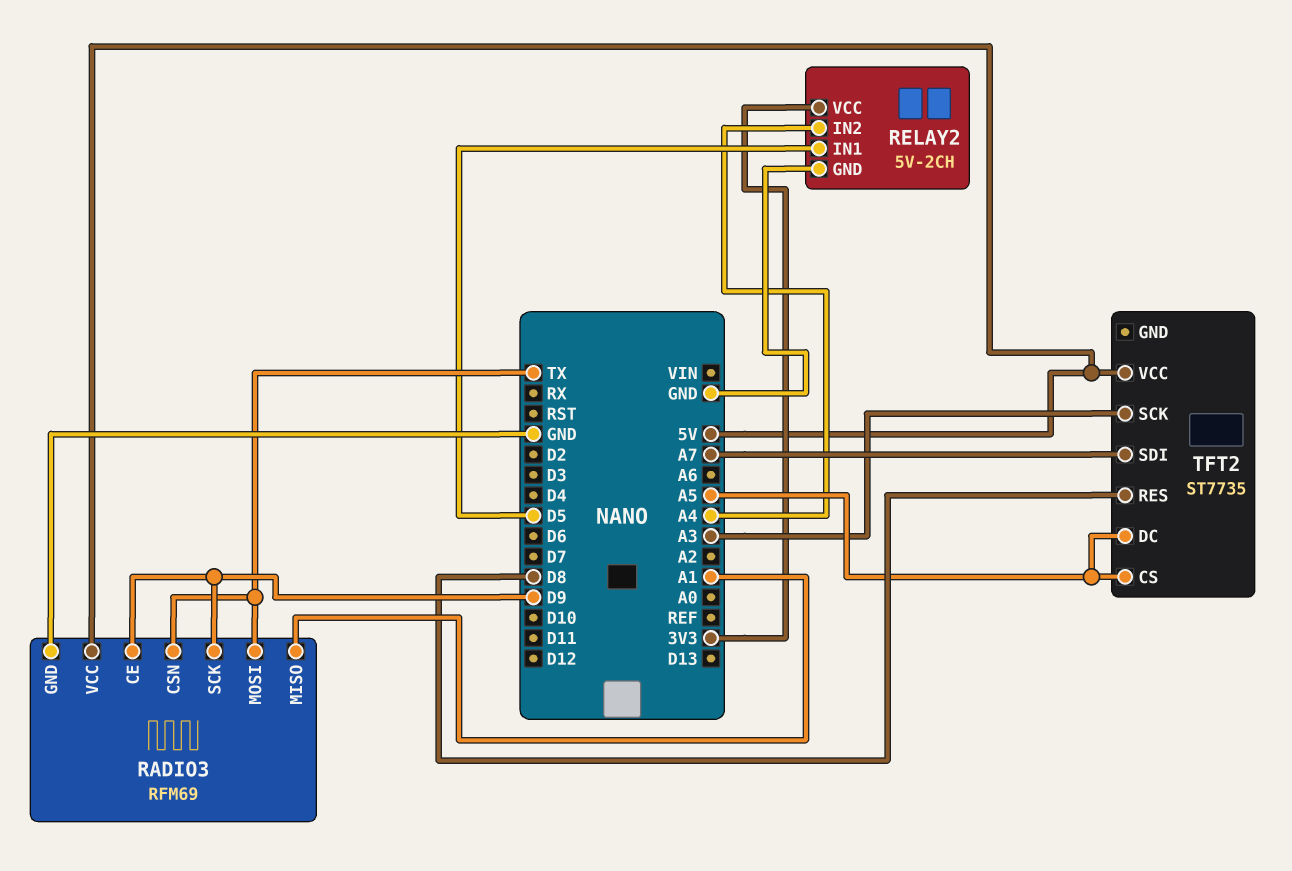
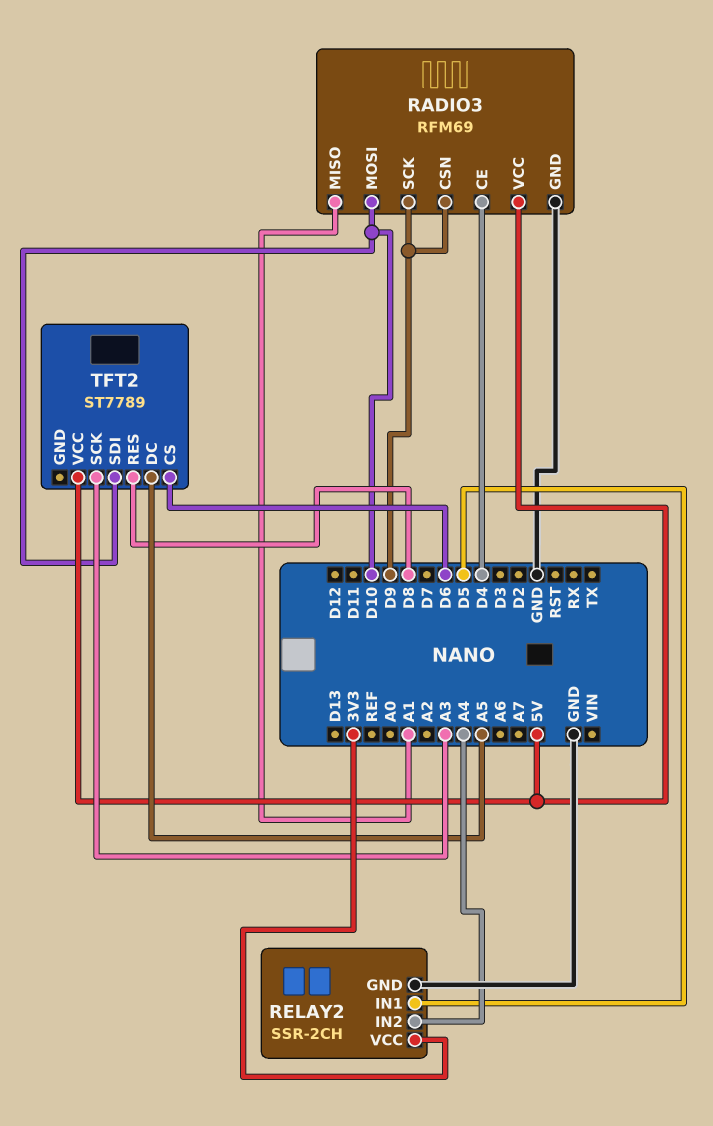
RADIO3 pin CE: D9 -> D4
RADIO3 pin CSN: TX -> D9
RADIO3 pin MOSI: TX -> D10
RELAY2: 5V-2CH -> SSR-2CH
TFT2: ST7735 -> ST7789
TFT2 pin CS: A5 -> D6
TFT2 pin SDI: A7 -> D10

